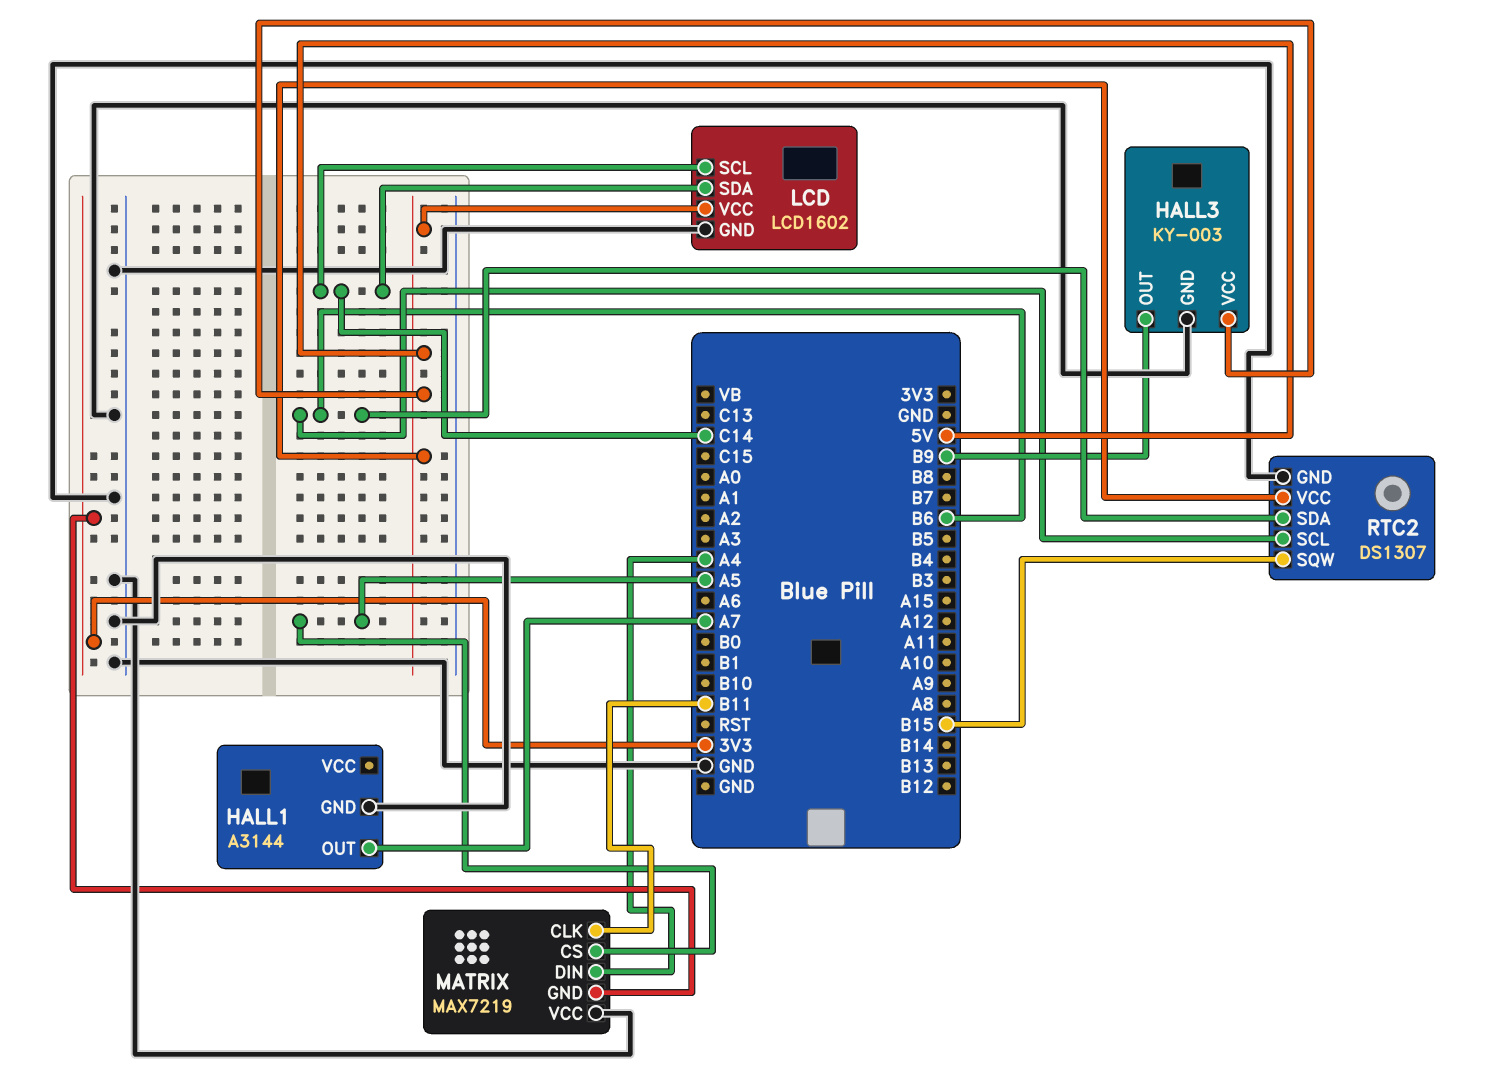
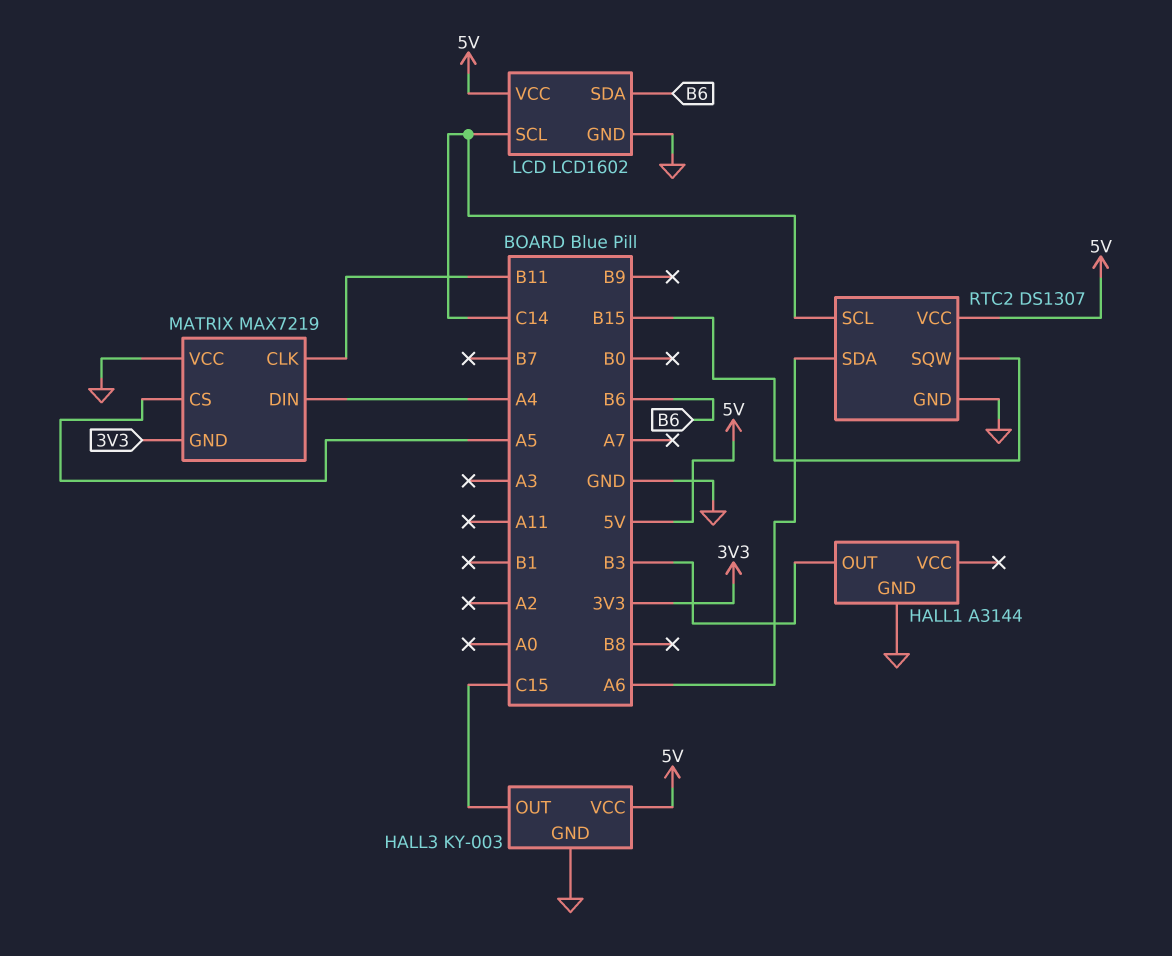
HALL1 pin OUT: A7 -> B3
HALL3 pin OUT: B9 -> C15
LCD pin SDA: C14 -> B6
RTC2 pin SCL: B6 -> C14
RTC2 pin SDA: B6 -> A6

